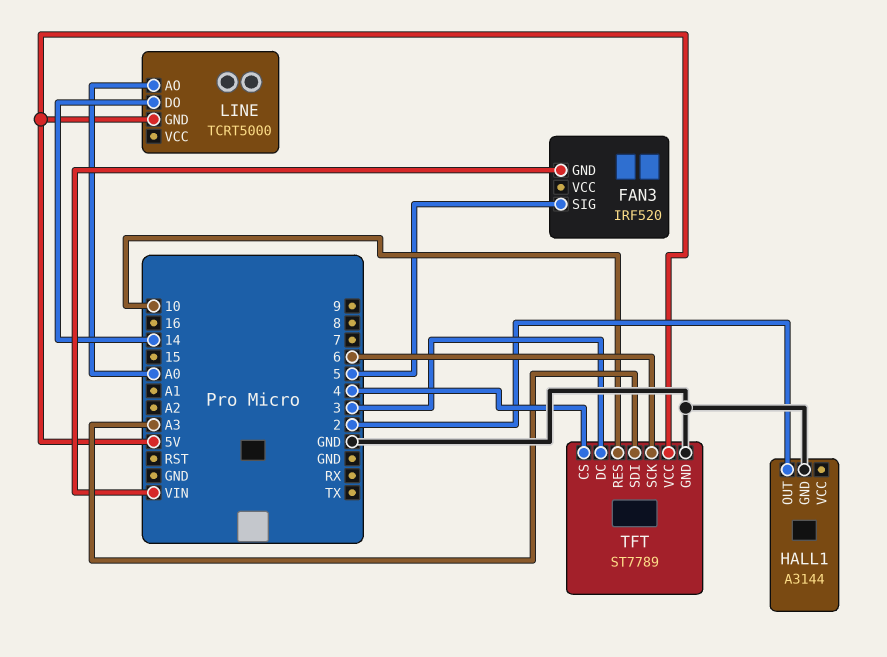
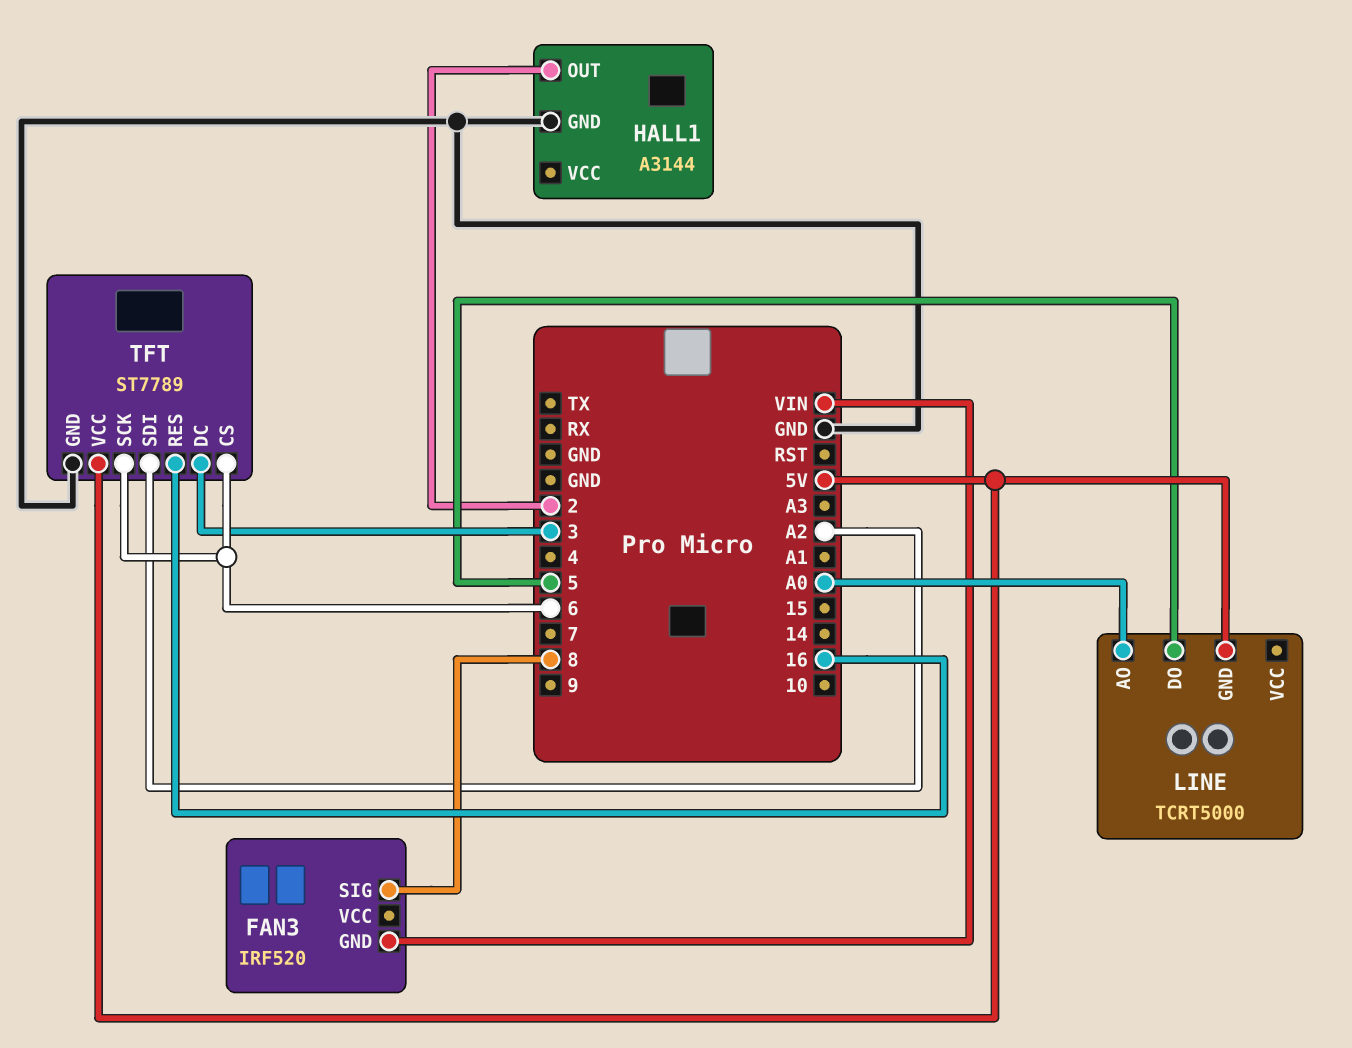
FAN3 pin SIG: 5 -> 8
LINE pin DO: 14 -> 5
TFT pin CS: 4 -> 6
TFT pin RES: 10 -> 16
TFT pin SDI: A3 -> A2

